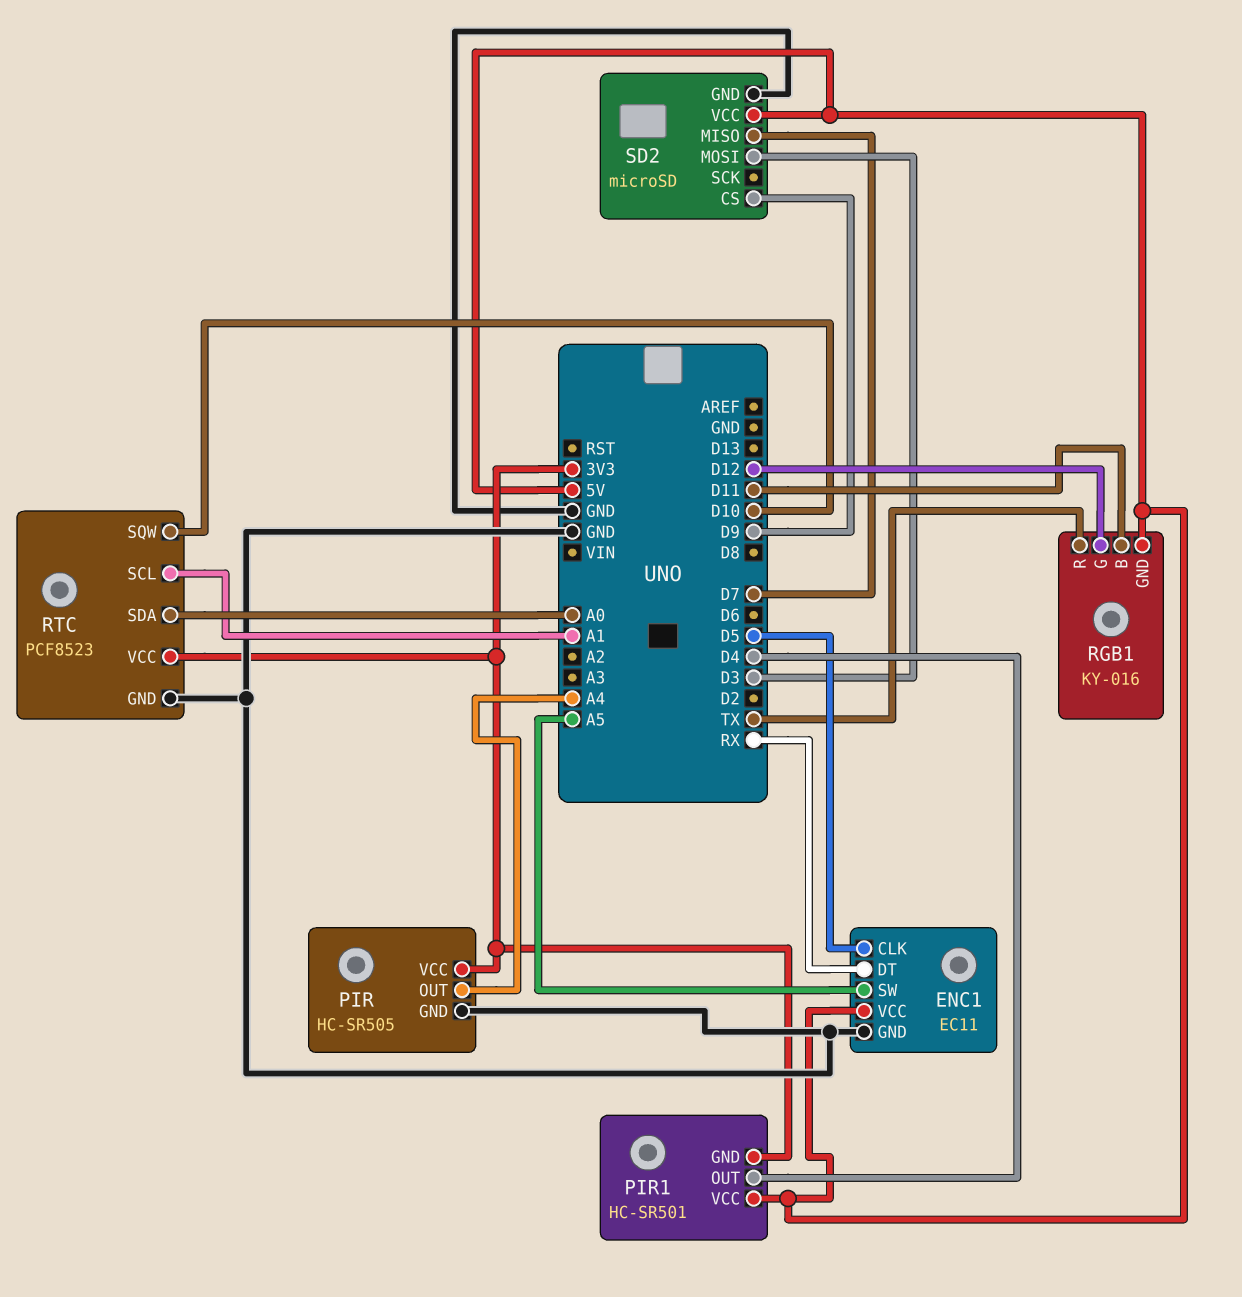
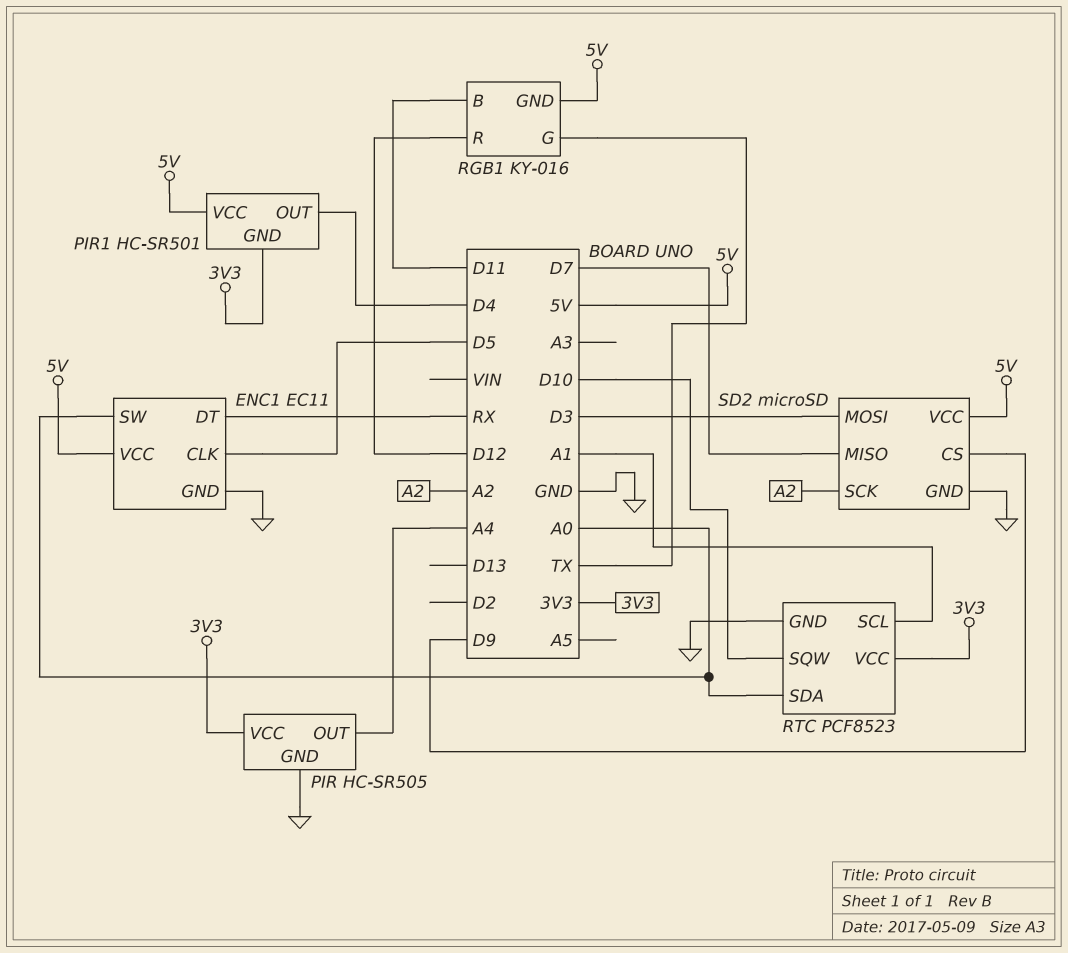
ENC1 pin SW: A5 -> A0
RGB1 pin G: D12 -> TX
RGB1 pin R: TX -> D12
SD2 pin SCK: none -> A2

